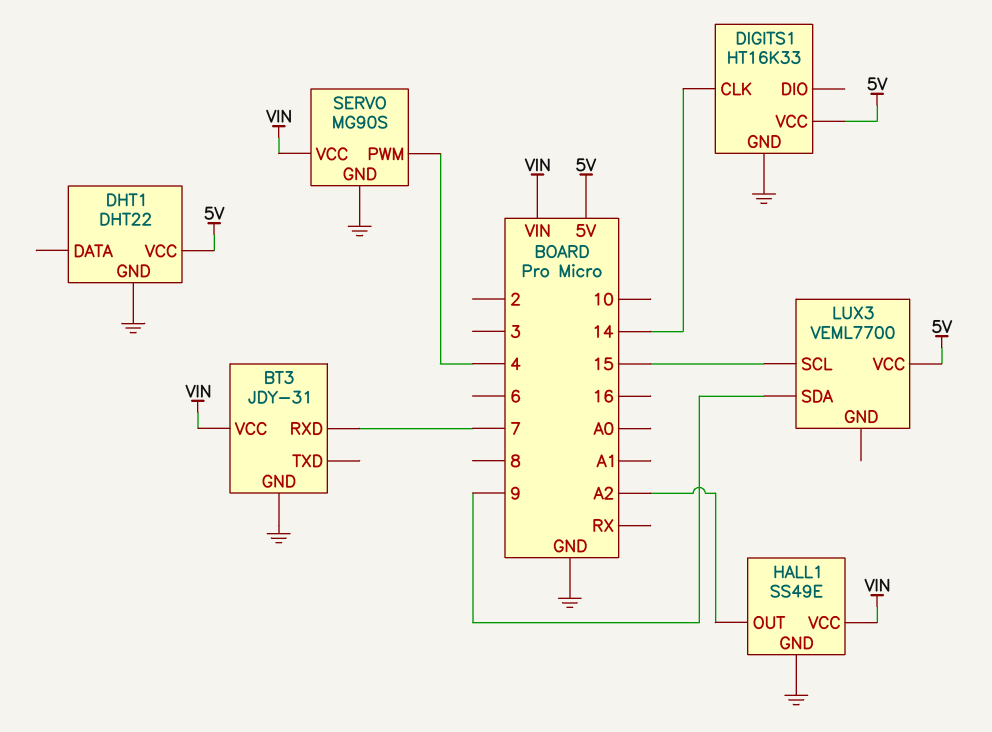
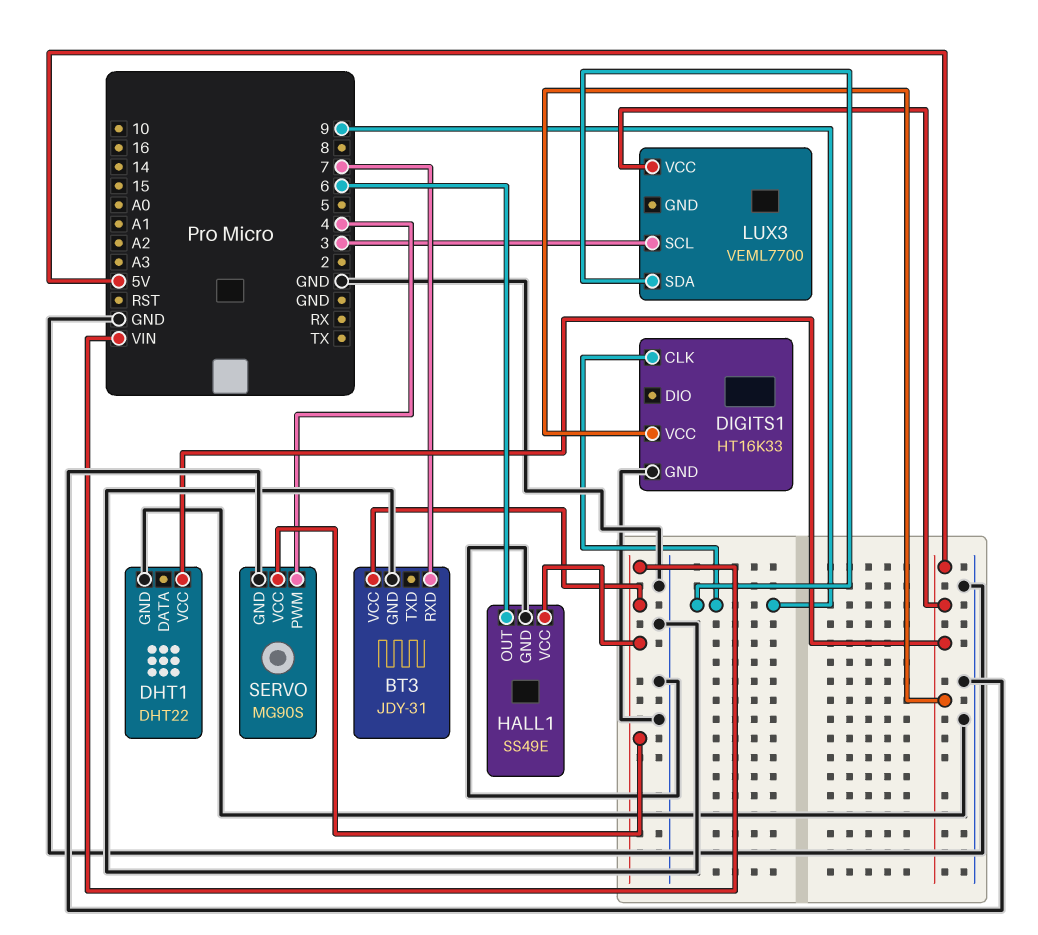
DIGITS1 pin CLK: 14 -> 9
HALL1 pin OUT: A2 -> 6
LUX3 pin SCL: 15 -> 3

